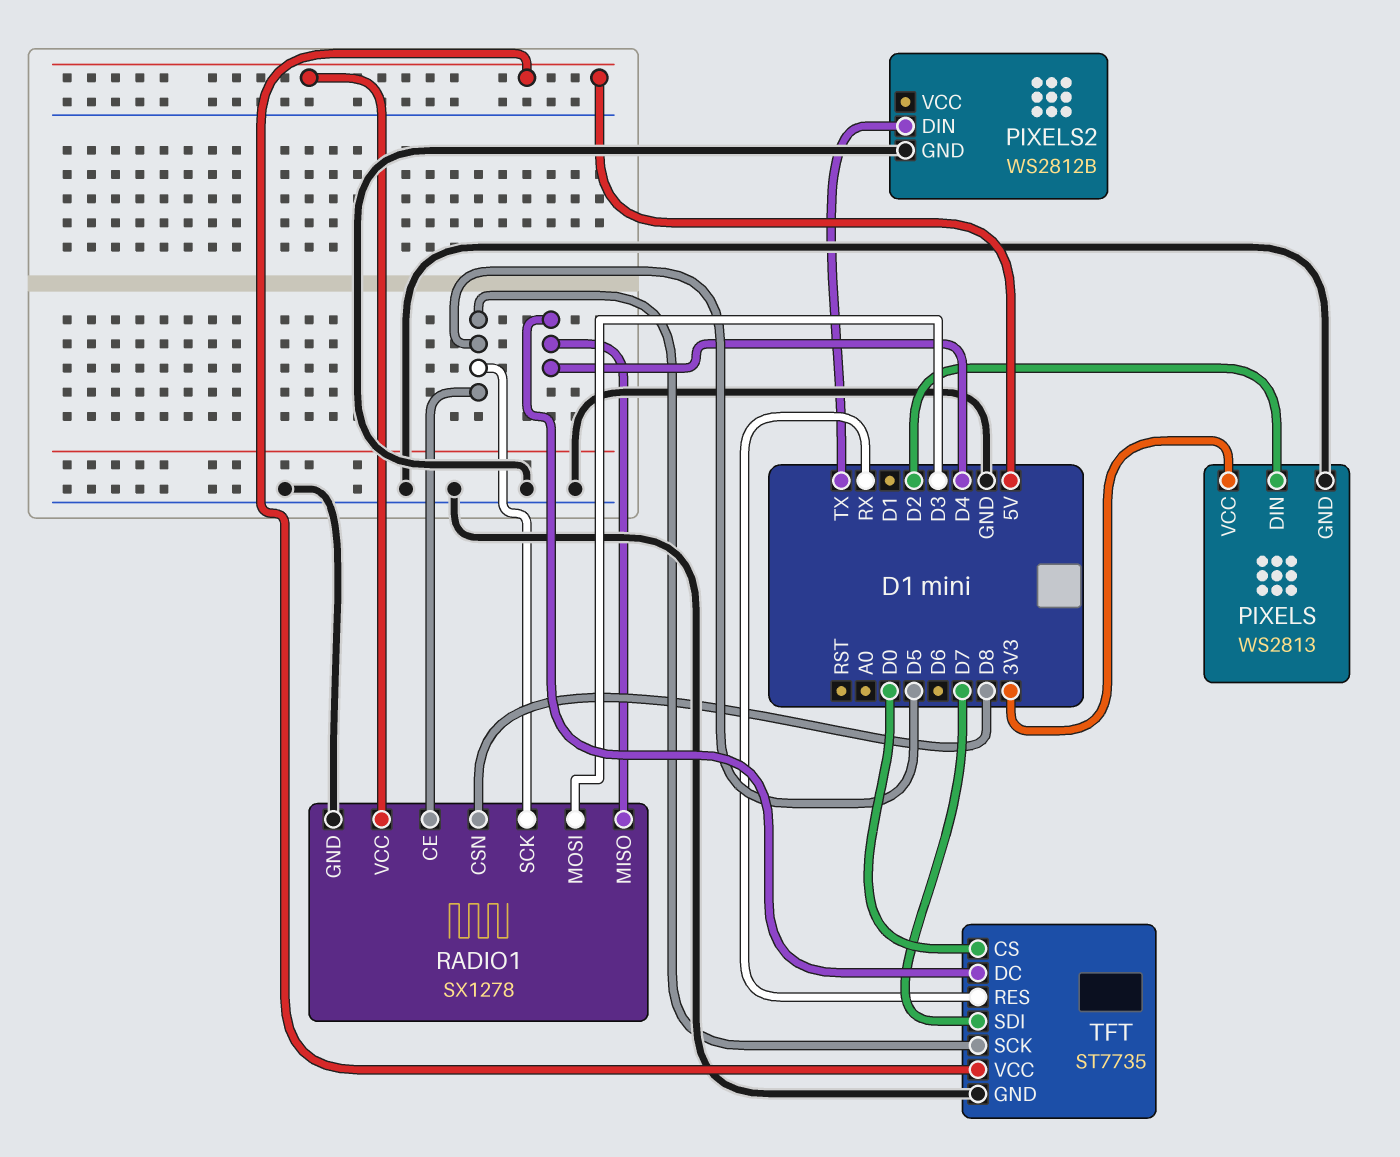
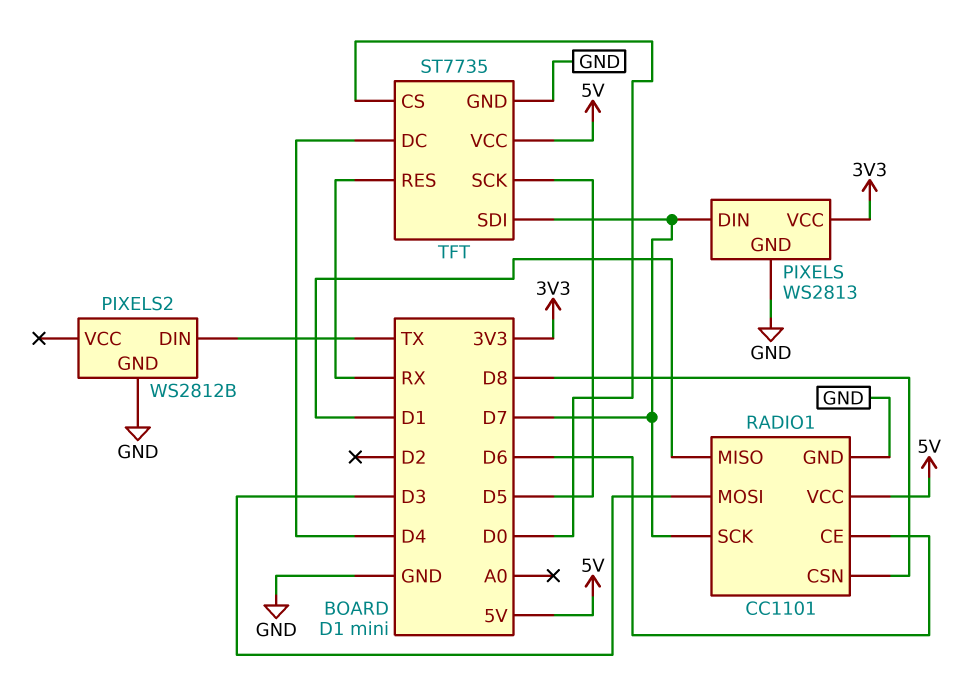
PIXELS pin DIN: D2 -> D7
RADIO1: SX1278 -> CC1101
RADIO1 pin CE: D5 -> D6
RADIO1 pin MISO: D4 -> D1
RADIO1 pin SCK: D5 -> D7

